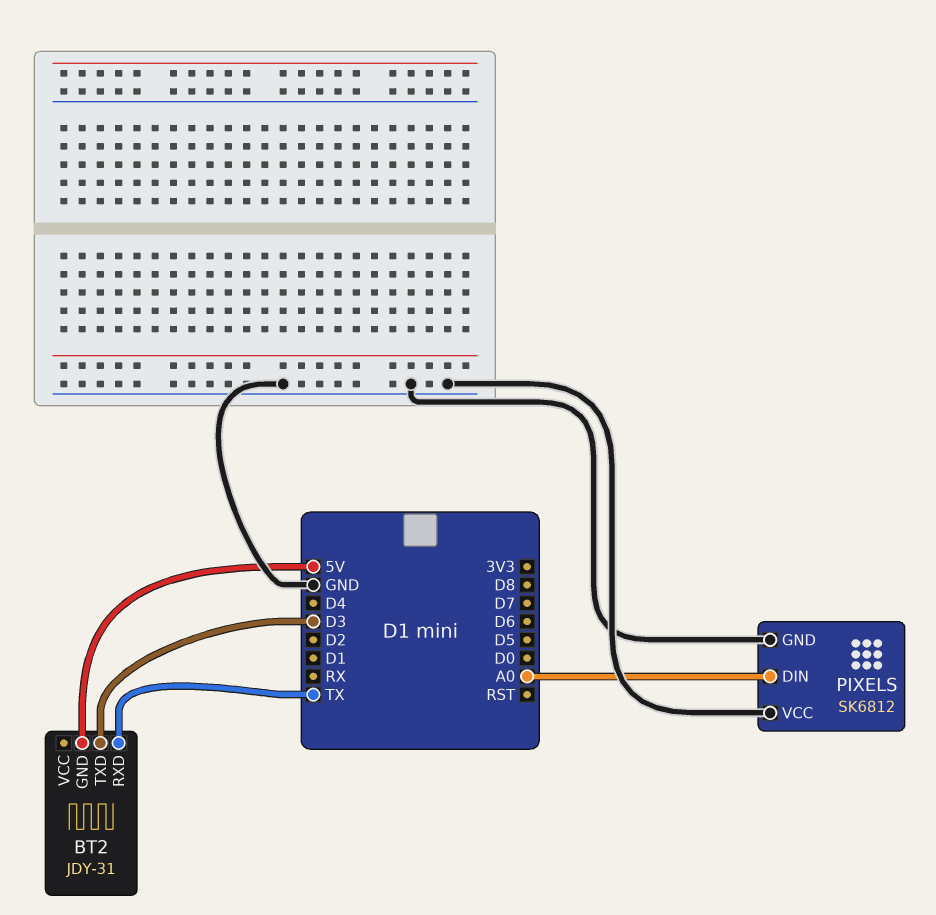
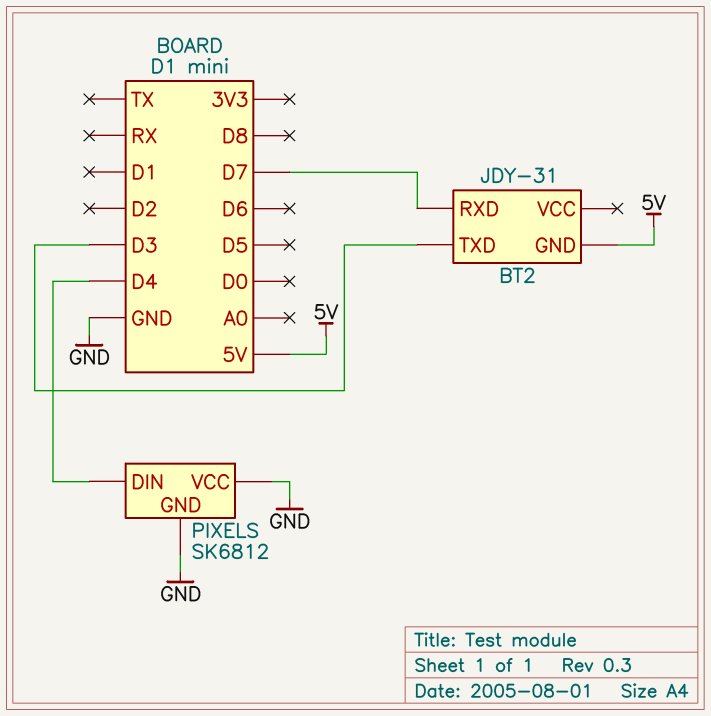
BT2 pin RXD: TX -> D7
PIXELS pin DIN: A0 -> D4

